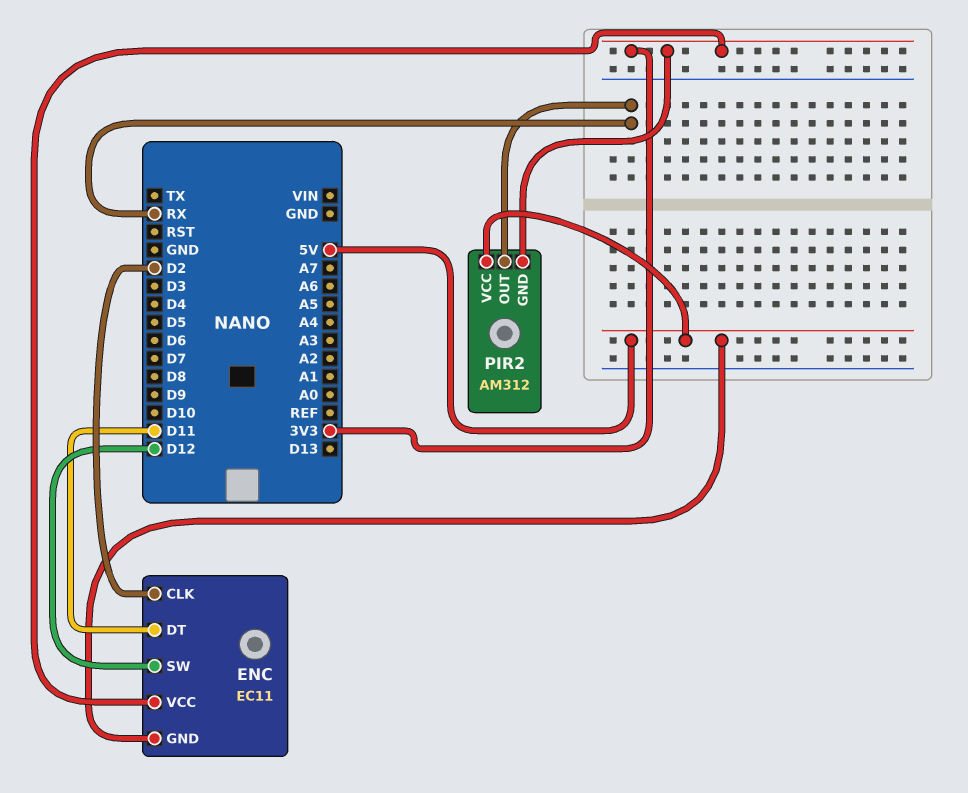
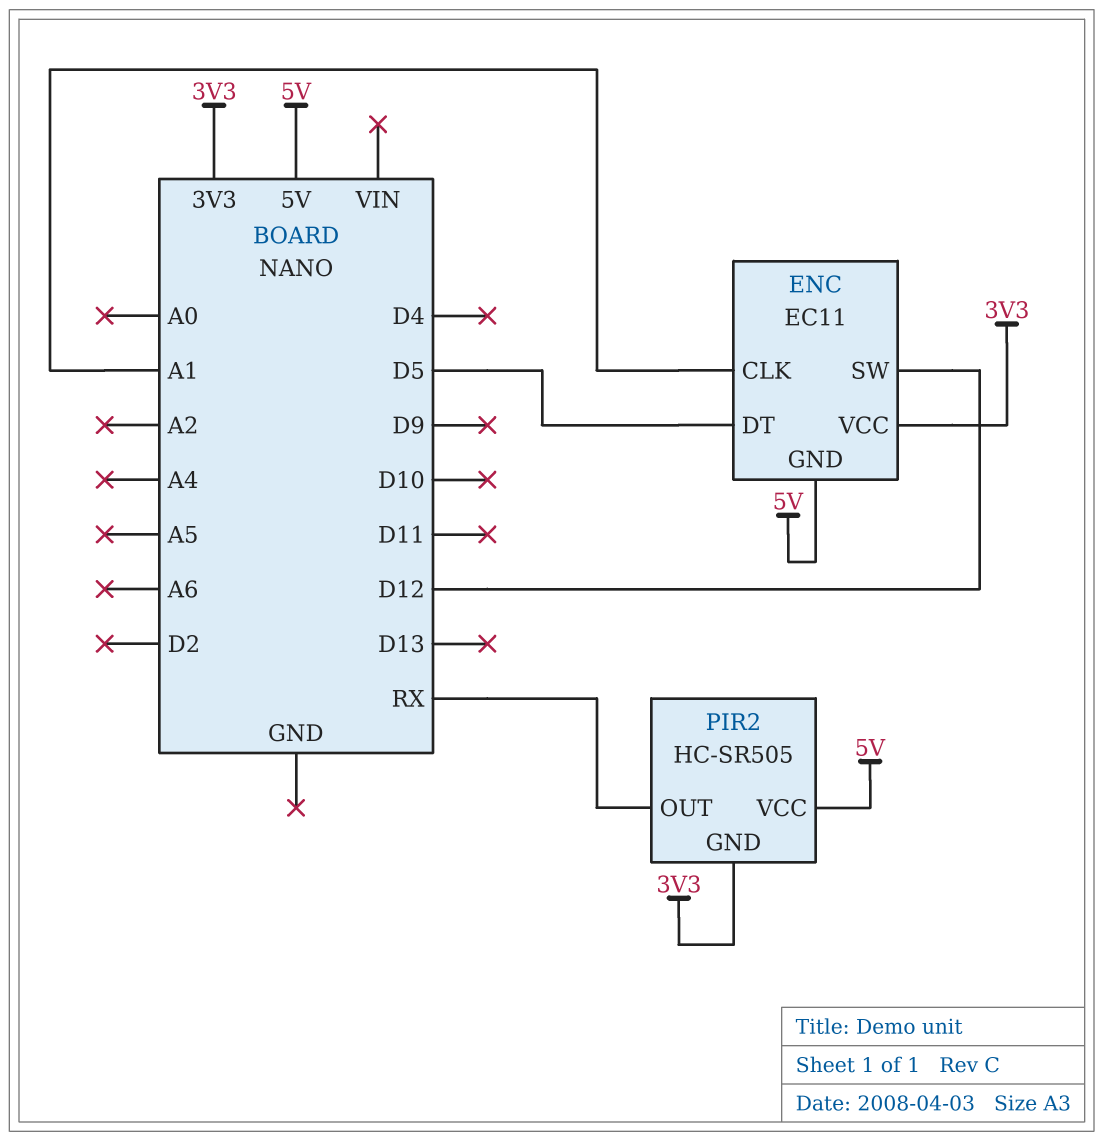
ENC pin CLK: D2 -> A1
ENC pin DT: D11 -> D5
PIR2: AM312 -> HC-SR505

